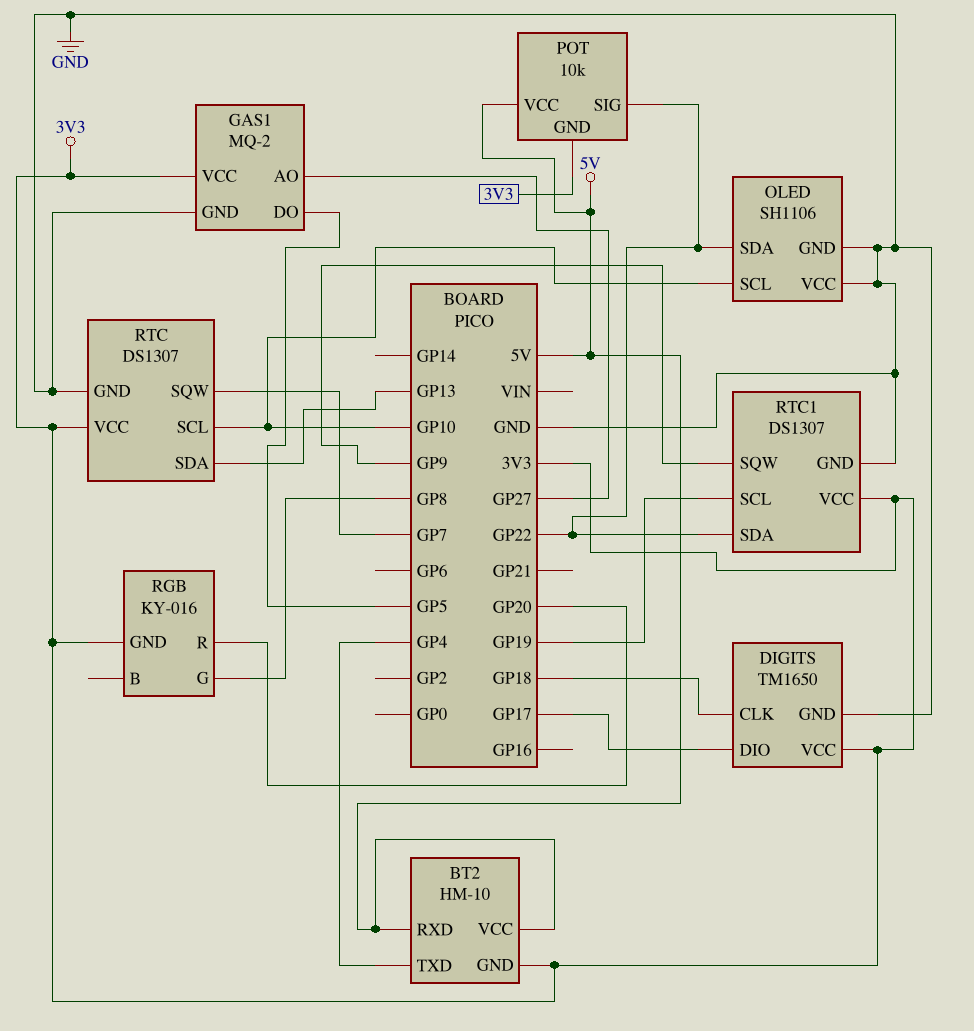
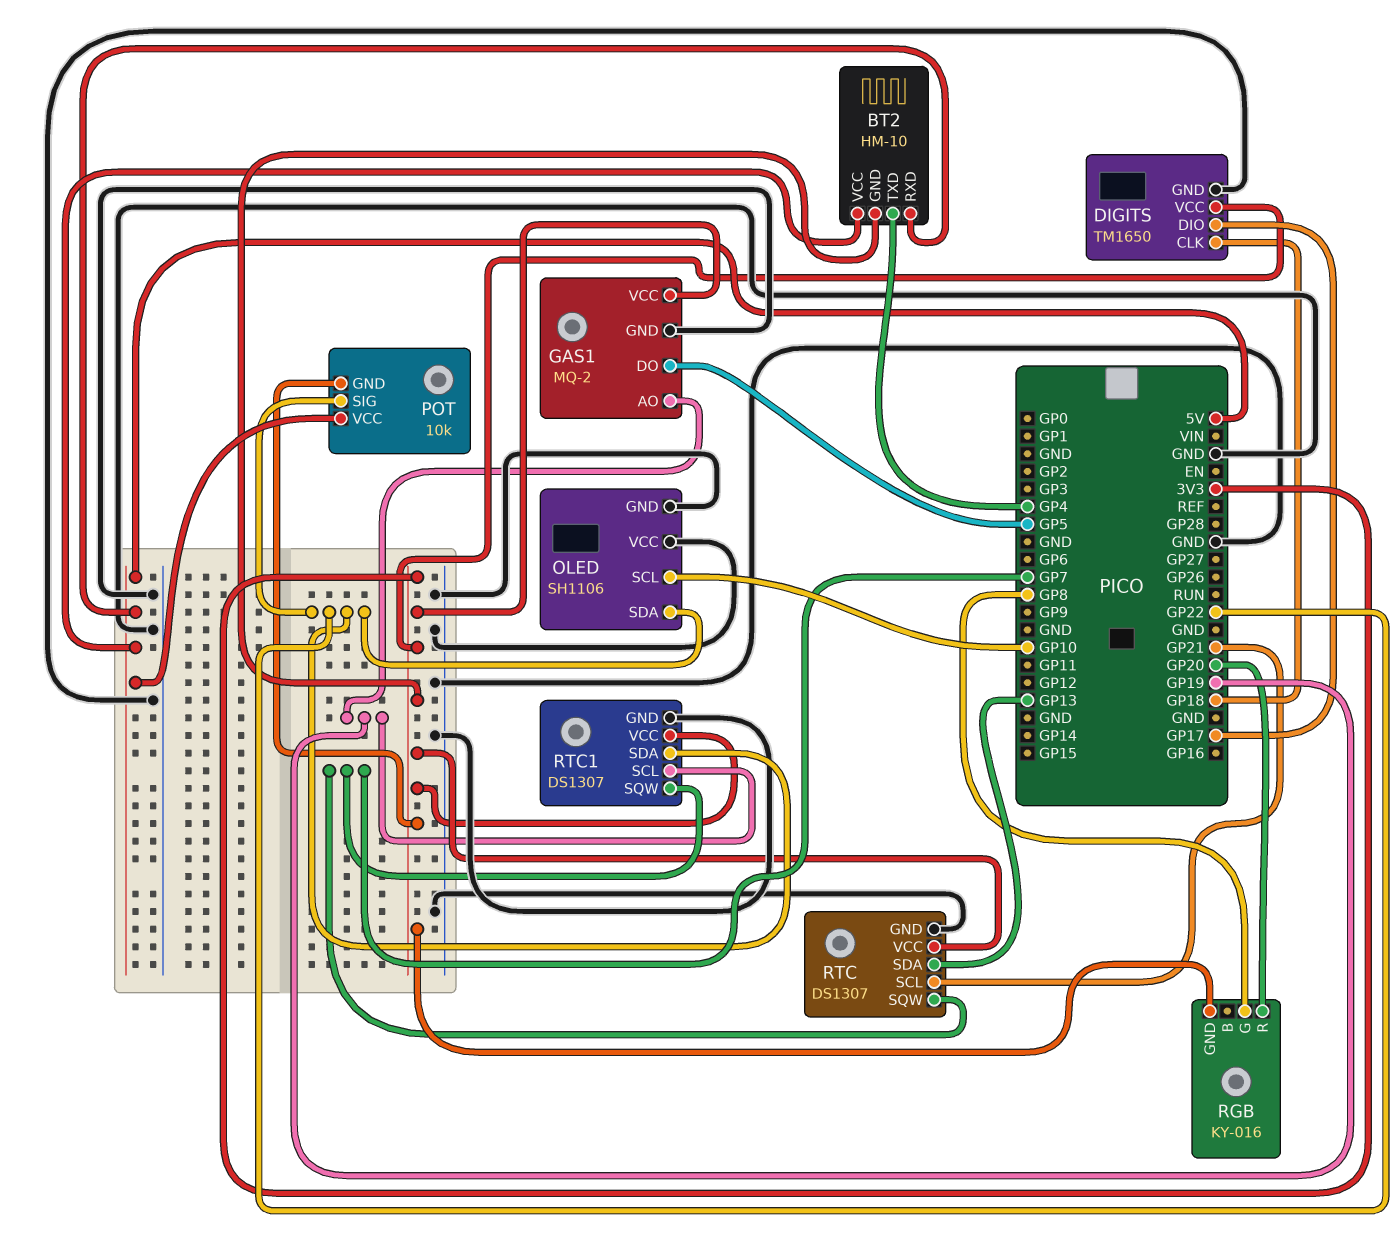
GAS1 pin AO: GP27 -> GP19
RTC pin SCL: GP10 -> GP21
RTC1 pin SQW: GP9 -> GP7

